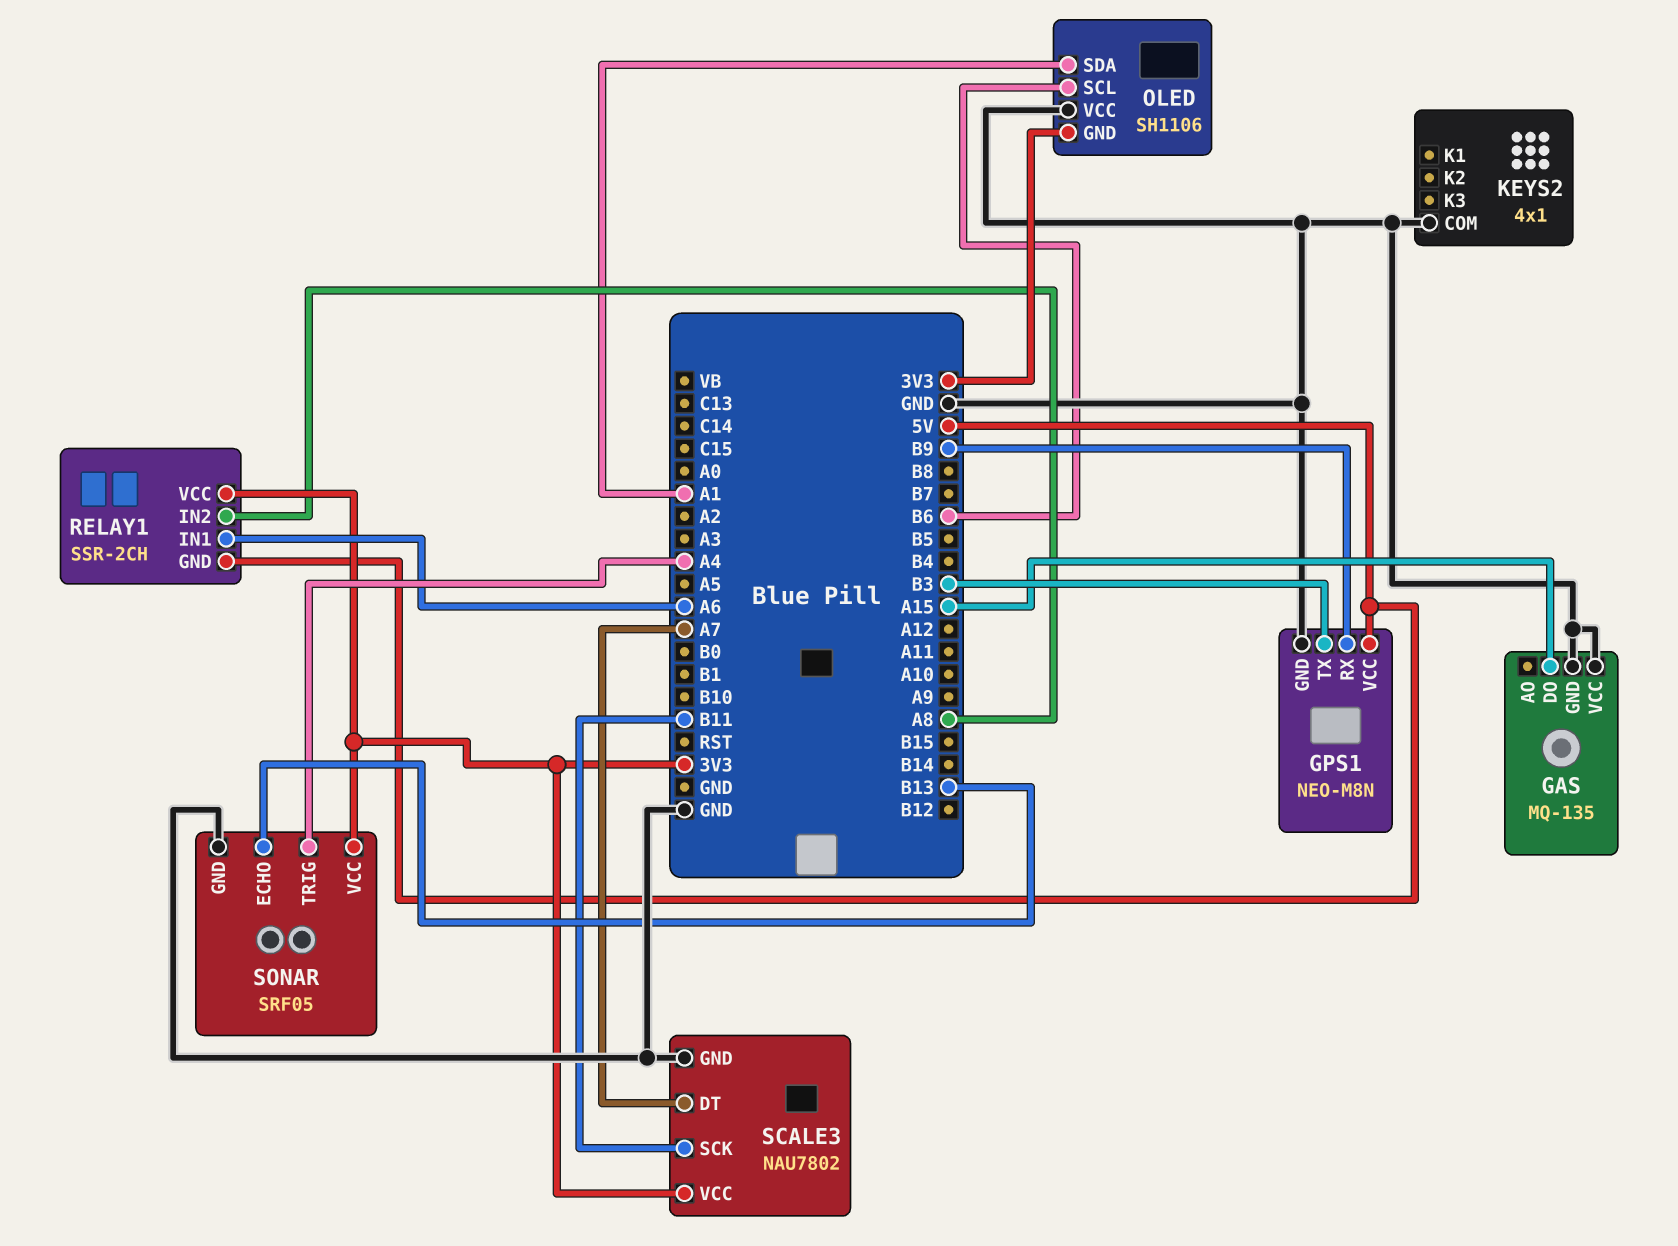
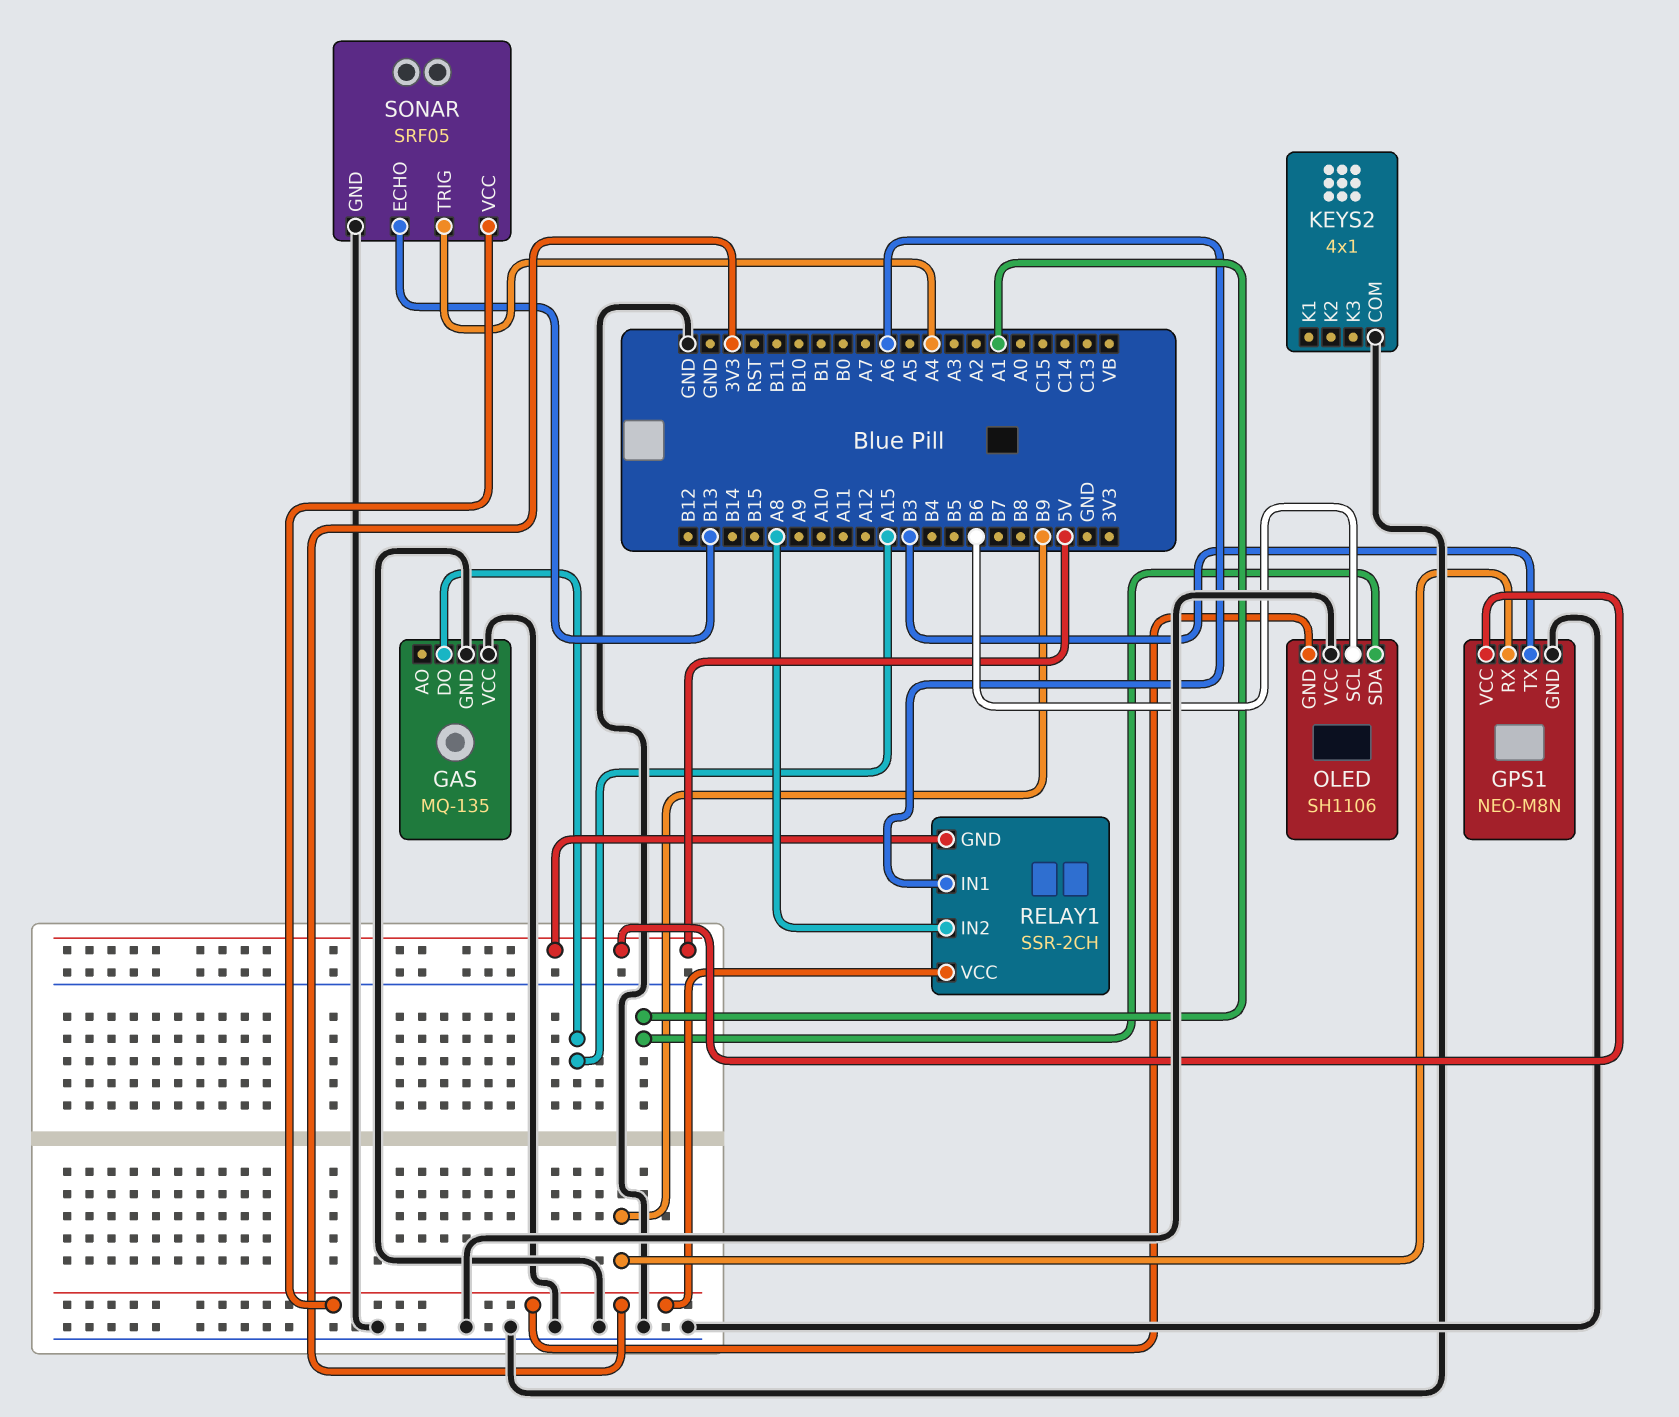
SCALE3: NAU7802 -> none
SCALE3 pin DT: A7 -> none
SCALE3 pin GND: GND -> none
SCALE3 pin SCK: B11 -> none
SCALE3 pin VCC: 3V3 -> none

